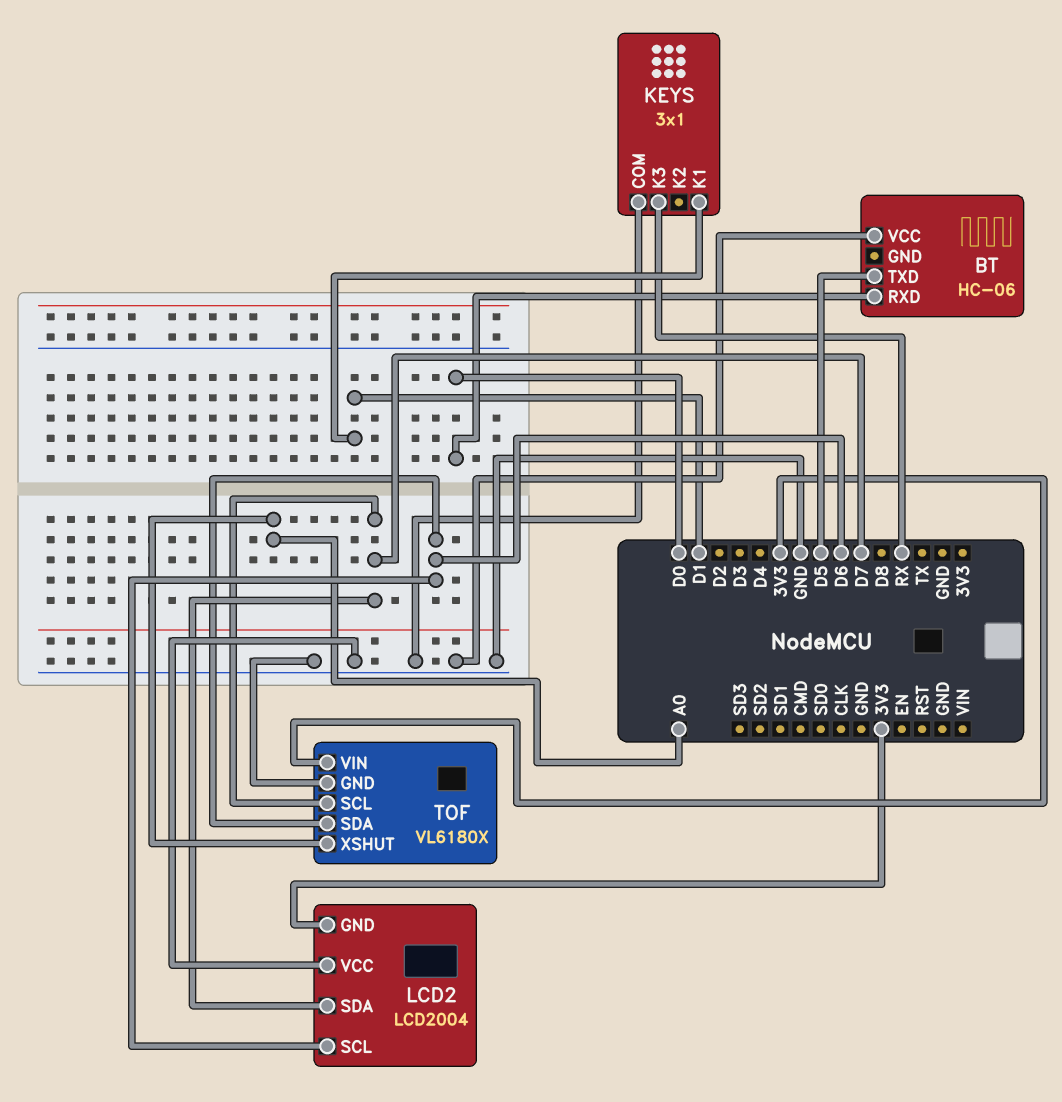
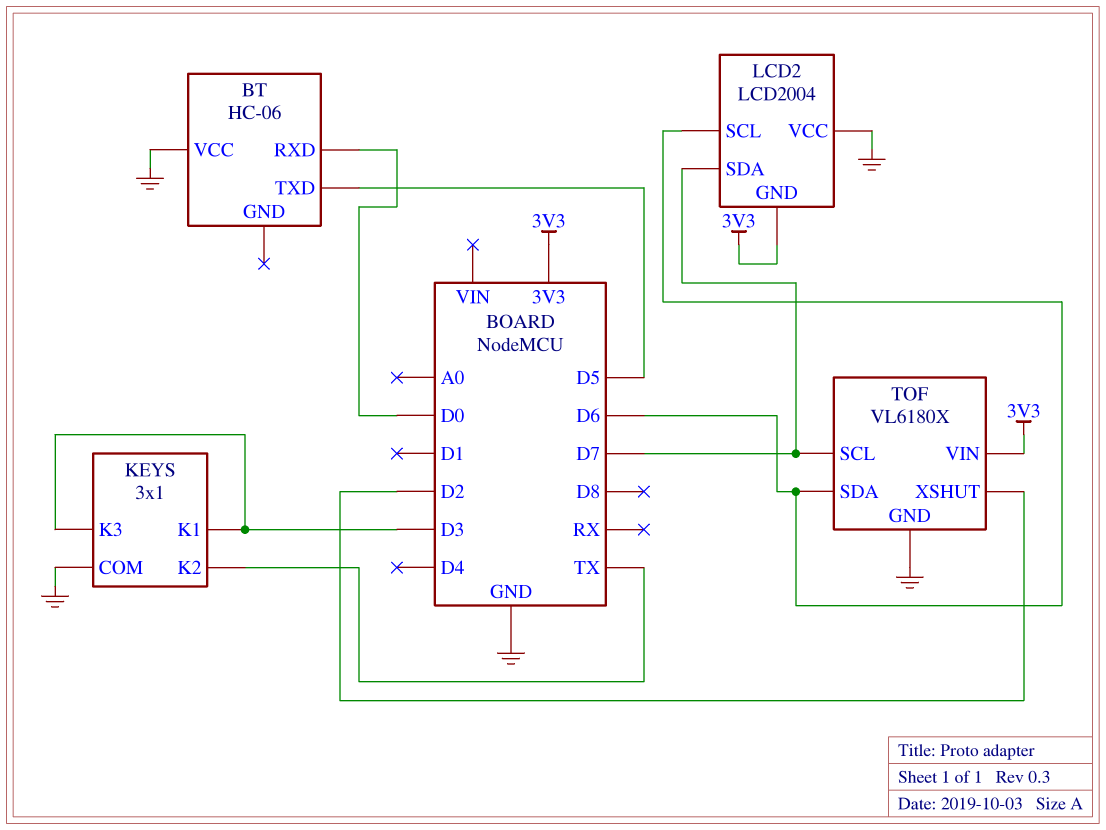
KEYS pin K1: D1 -> D3
KEYS pin K2: none -> TX
KEYS pin K3: RX -> D3
TOF pin XSHUT: A0 -> D2

